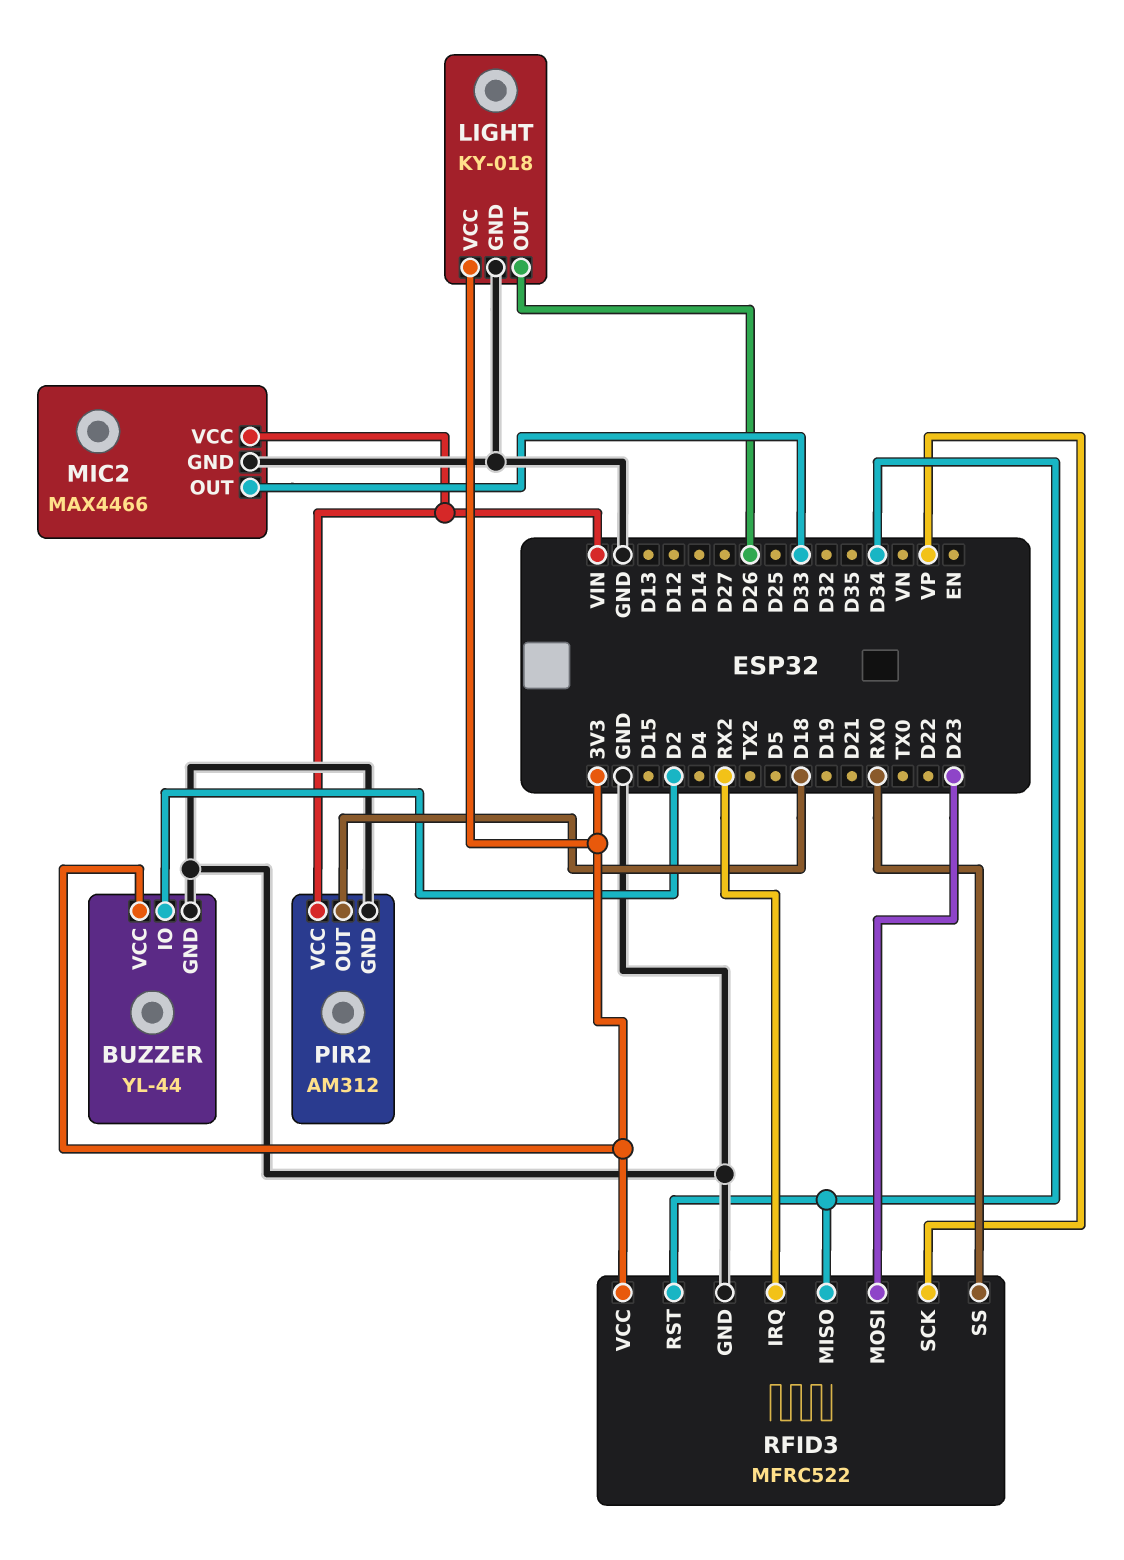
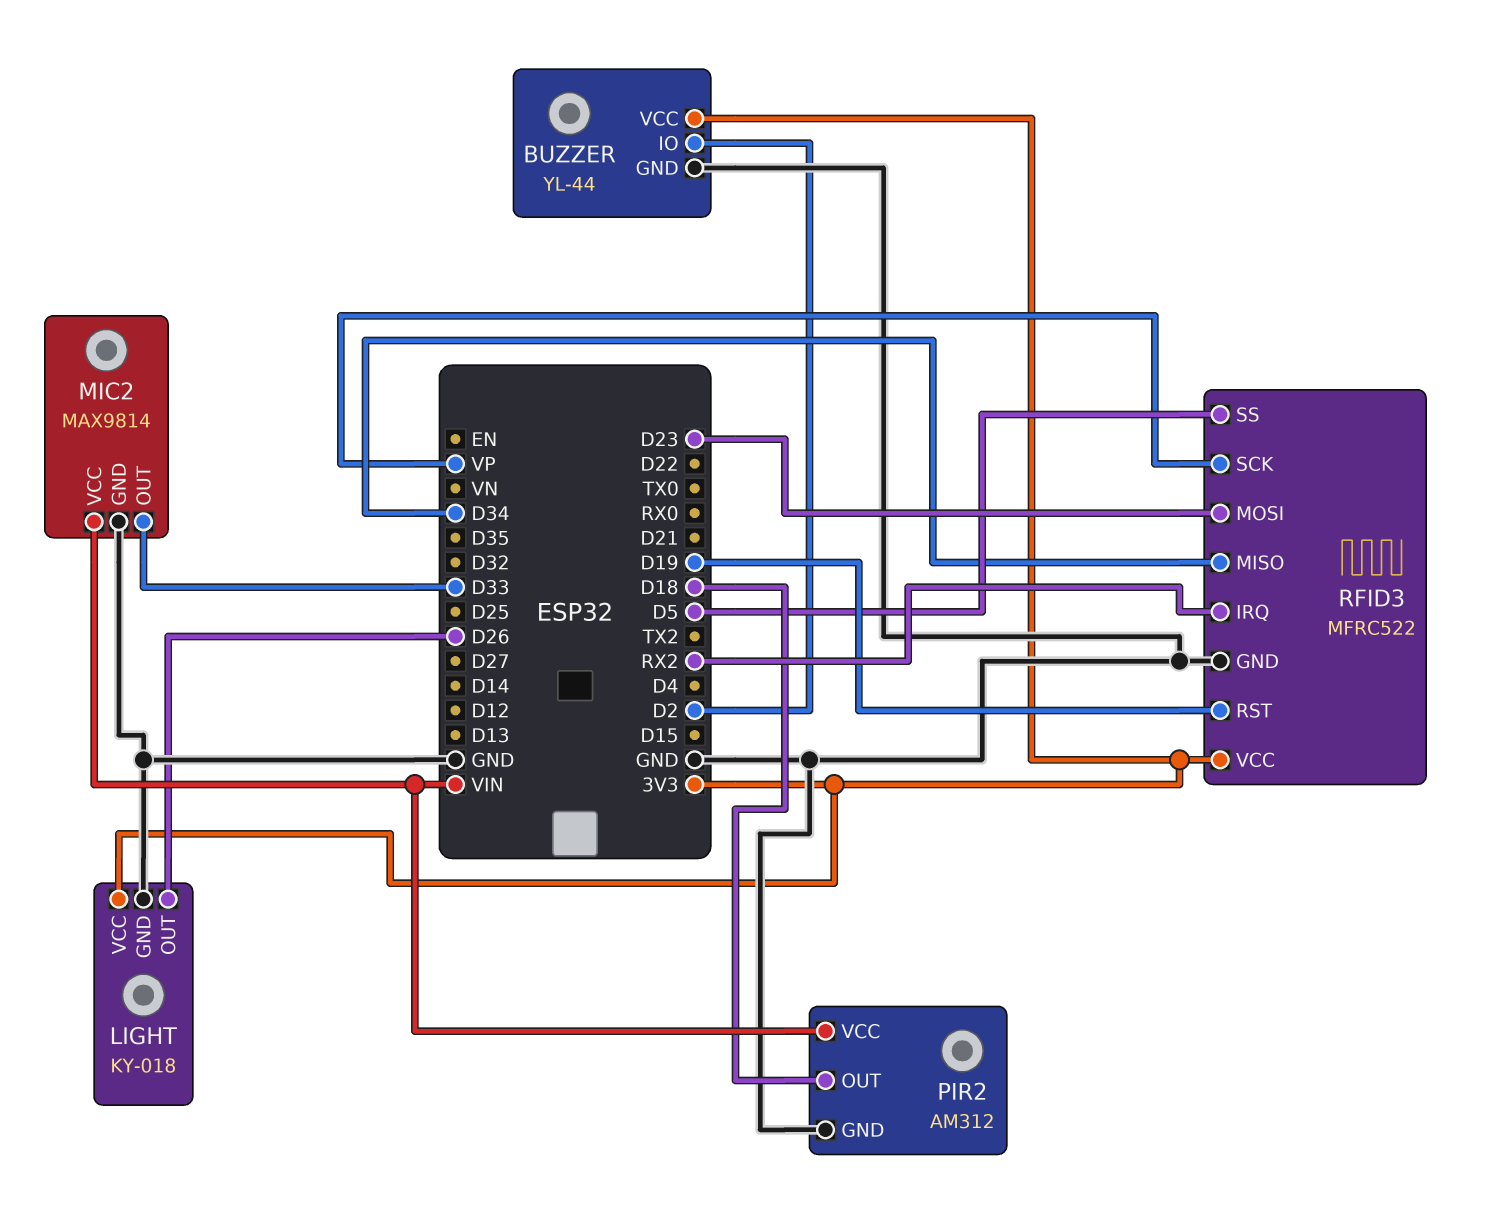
MIC2: MAX4466 -> MAX9814
RFID3 pin RST: D34 -> D19
RFID3 pin SS: RX0 -> D5

